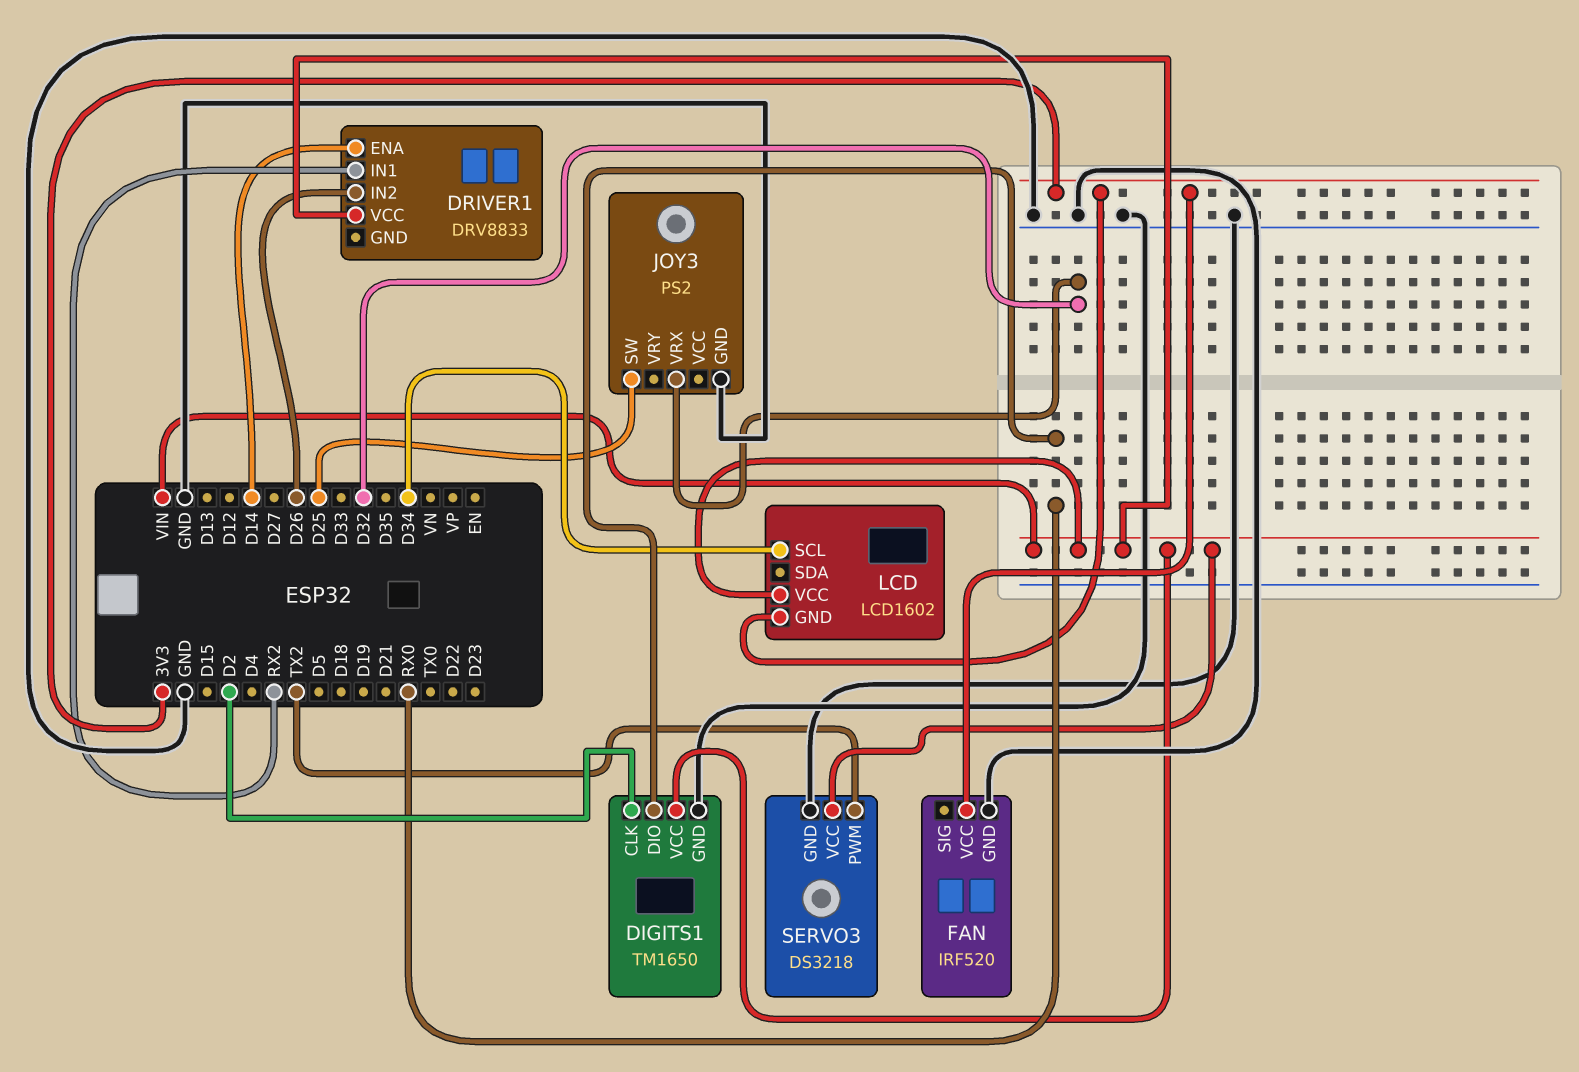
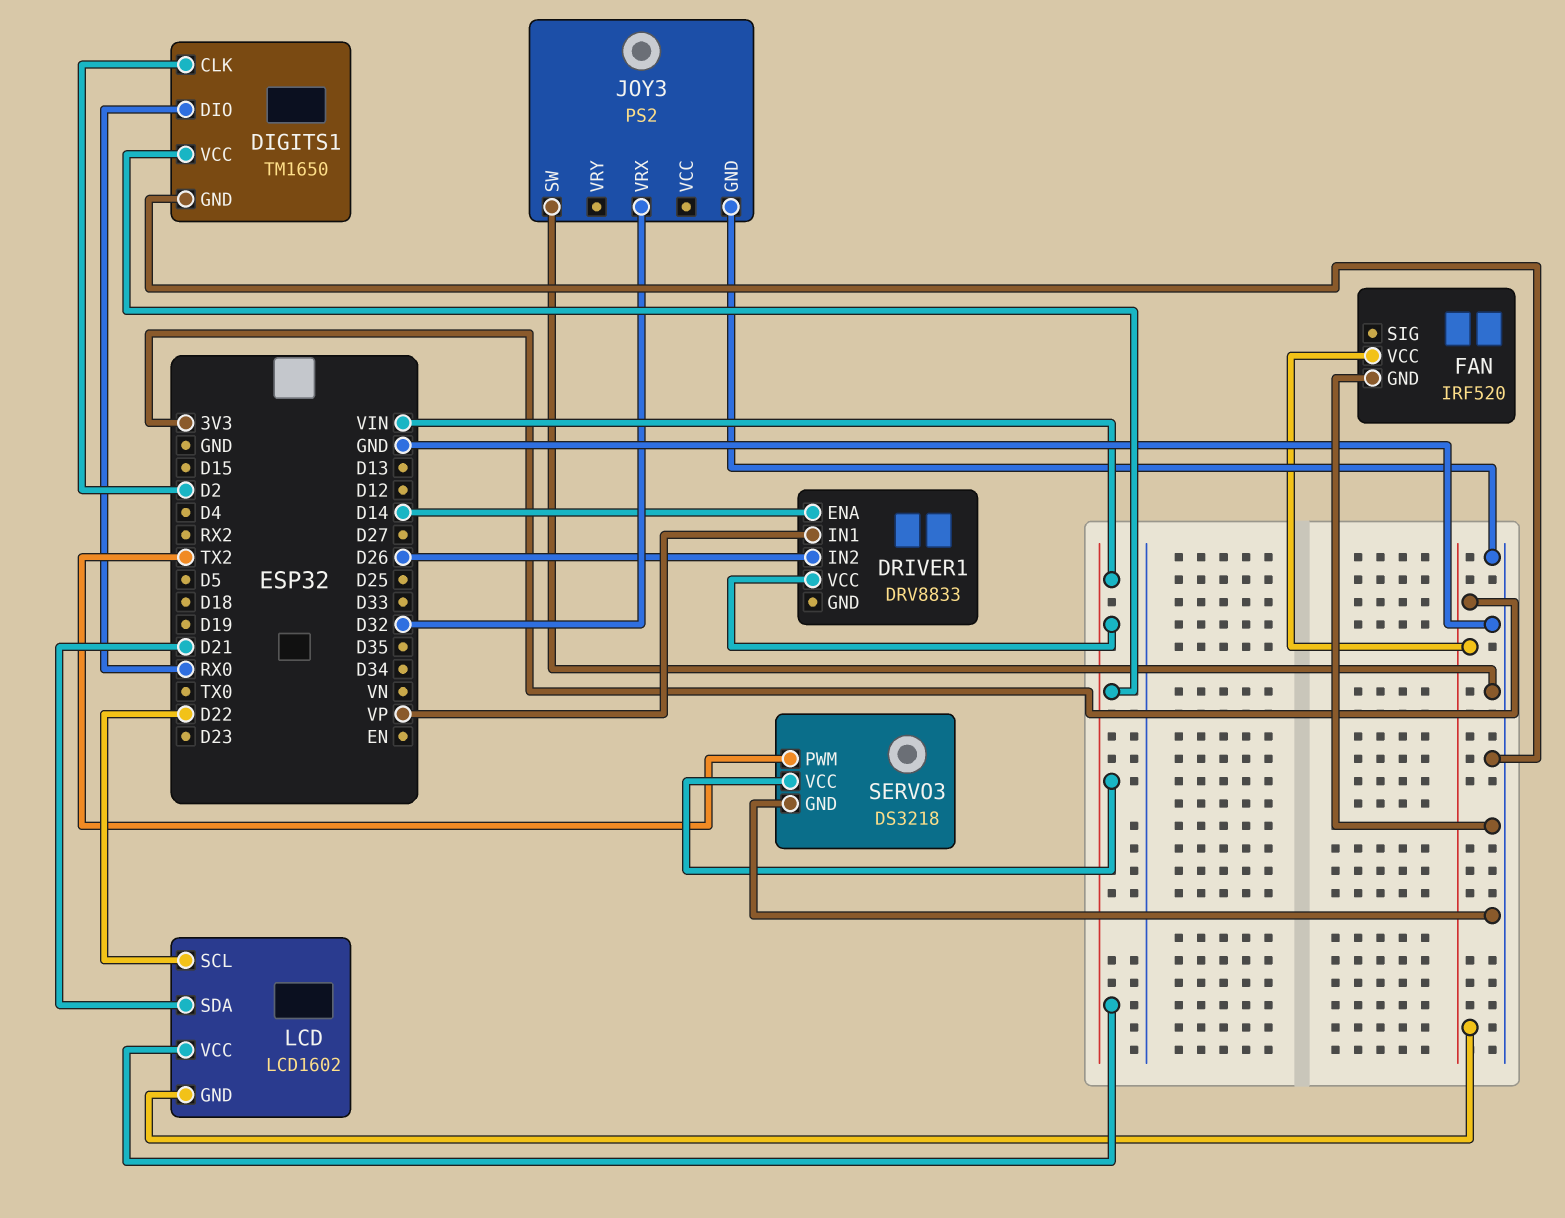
DRIVER1 pin IN1: RX2 -> VP
JOY3 pin SW: D25 -> GND
LCD pin SCL: D34 -> D22
LCD pin SDA: none -> D21

